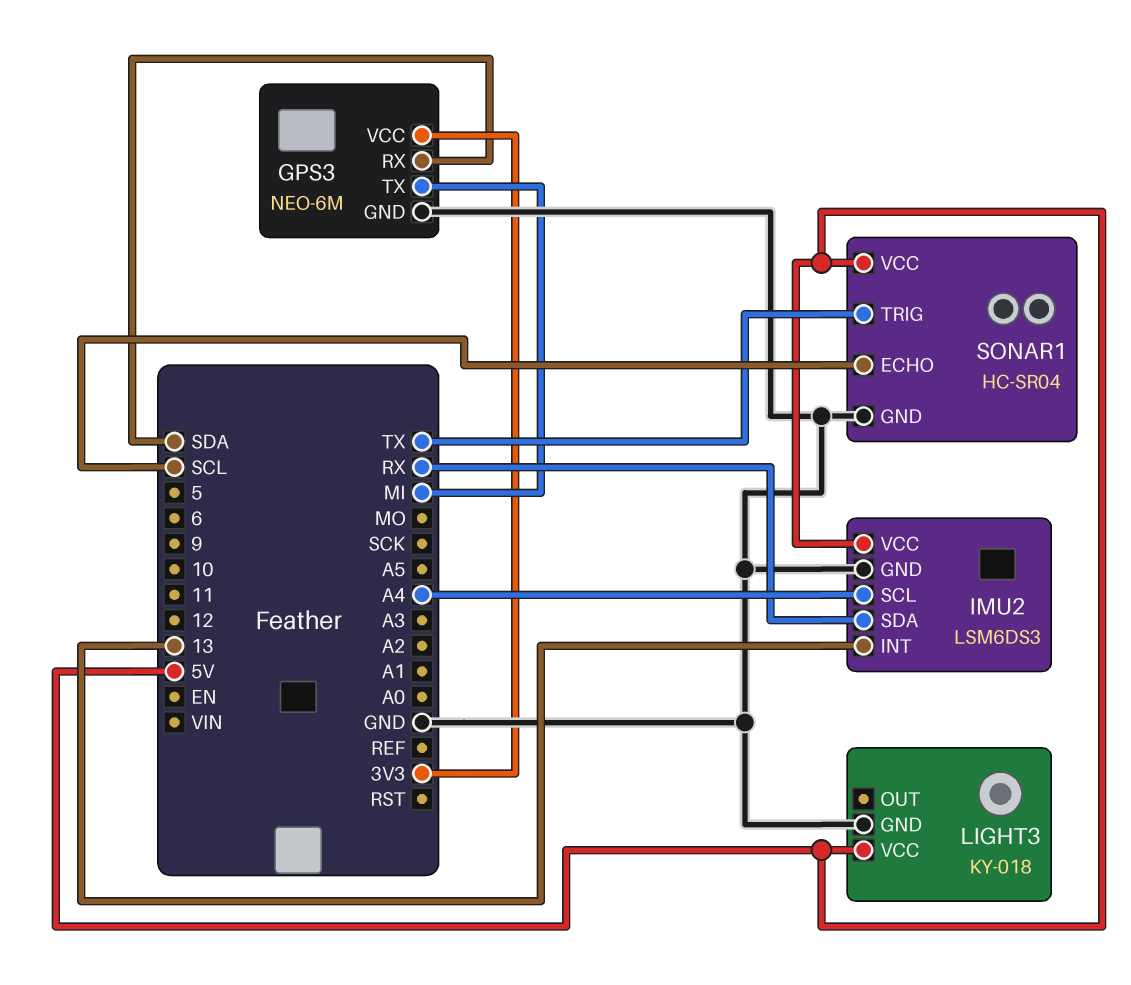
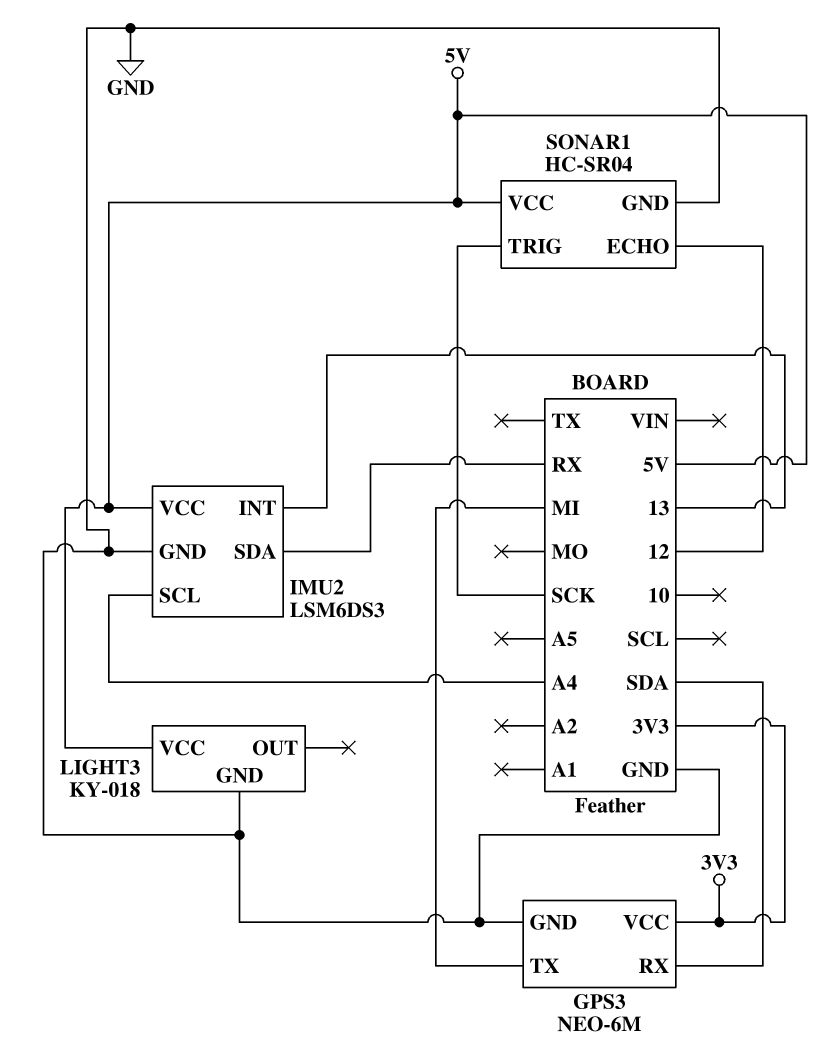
SONAR1 pin ECHO: SCL -> 12
SONAR1 pin TRIG: TX -> SCK

